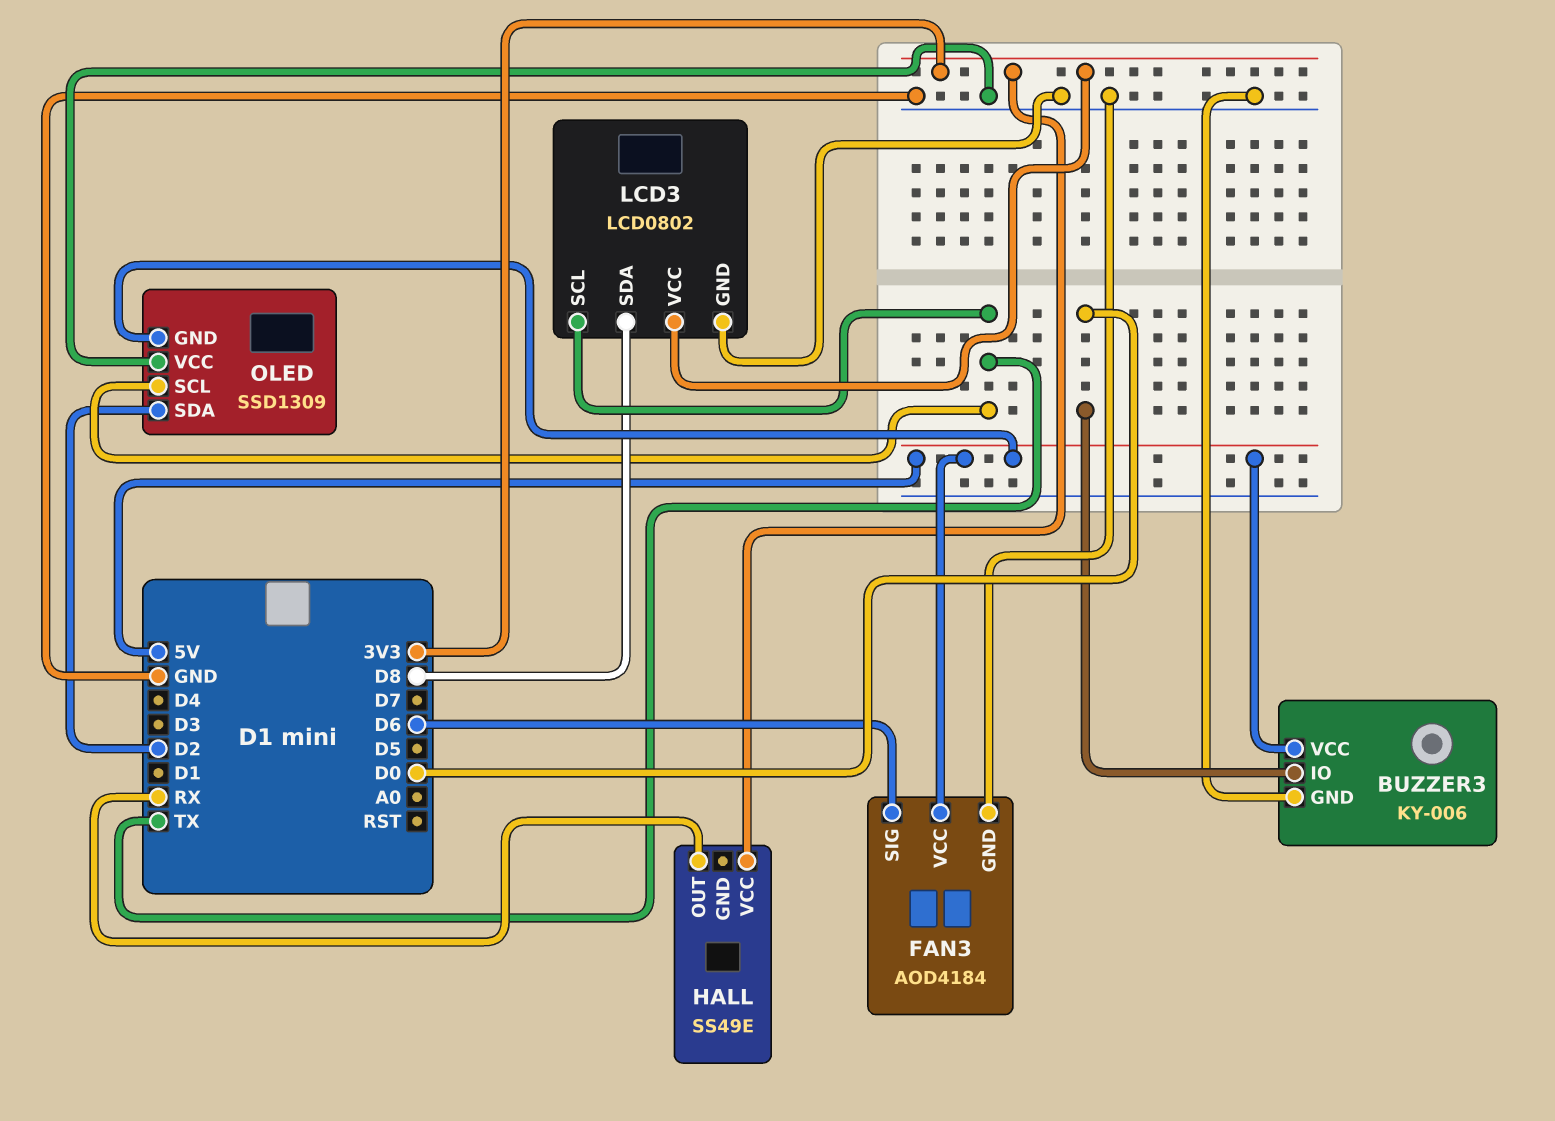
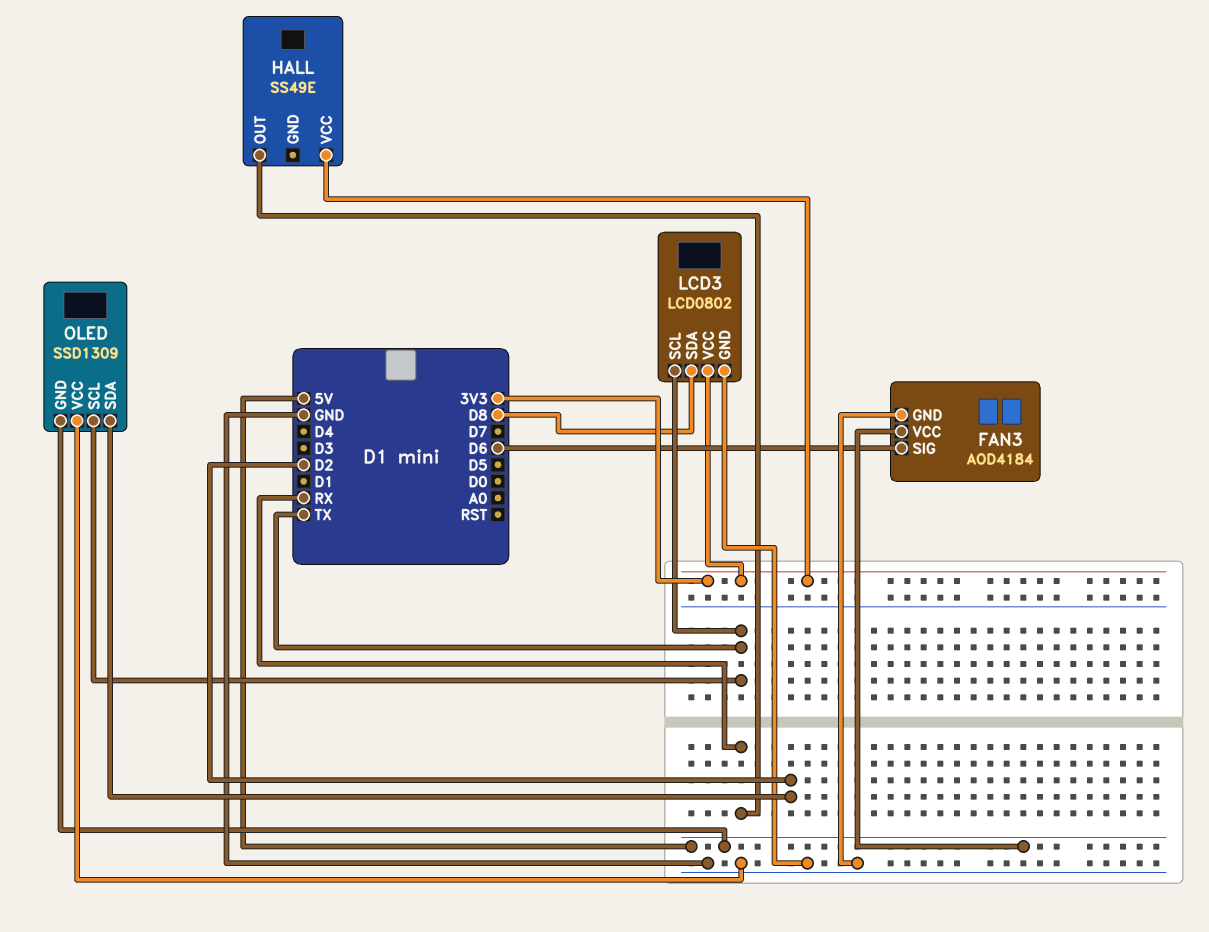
BUZZER3: KY-006 -> none
BUZZER3 pin GND: GND -> none
BUZZER3 pin IO: D0 -> none
BUZZER3 pin VCC: 5V -> none

